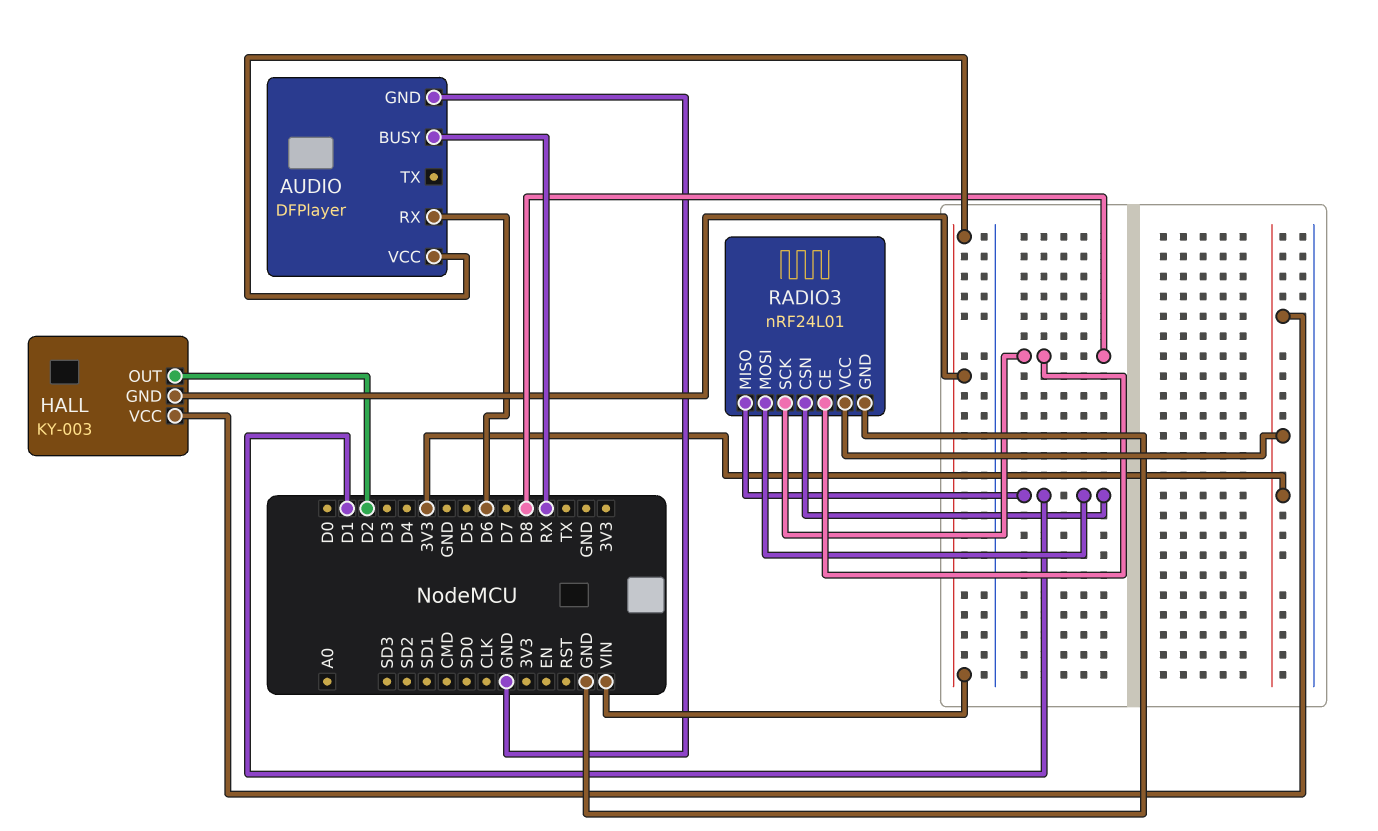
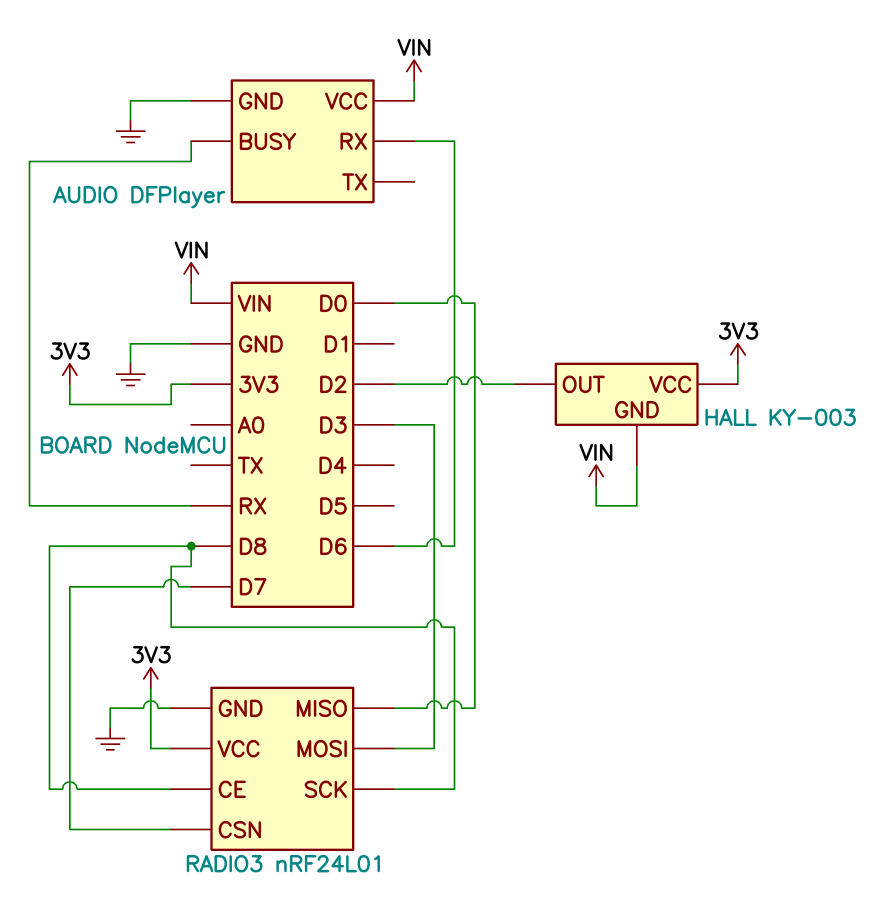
RADIO3 pin CSN: D1 -> D7
RADIO3 pin MISO: D1 -> D0
RADIO3 pin MOSI: D1 -> D3

